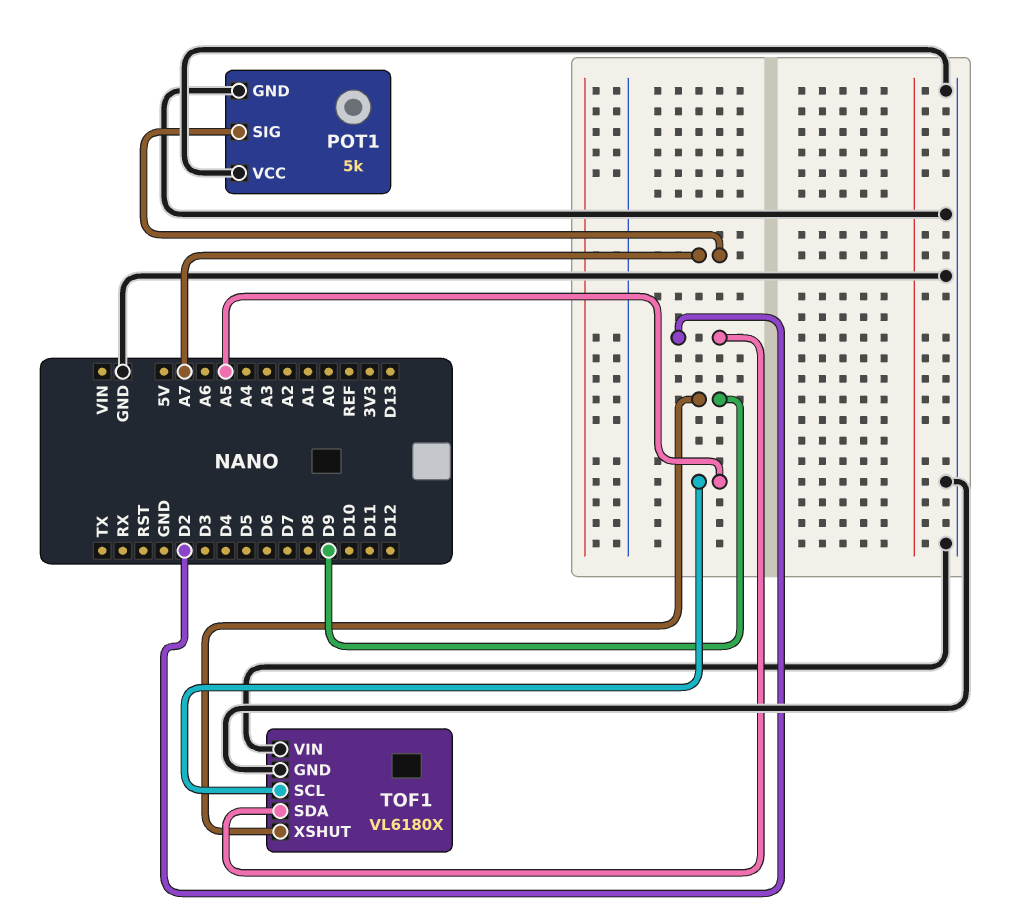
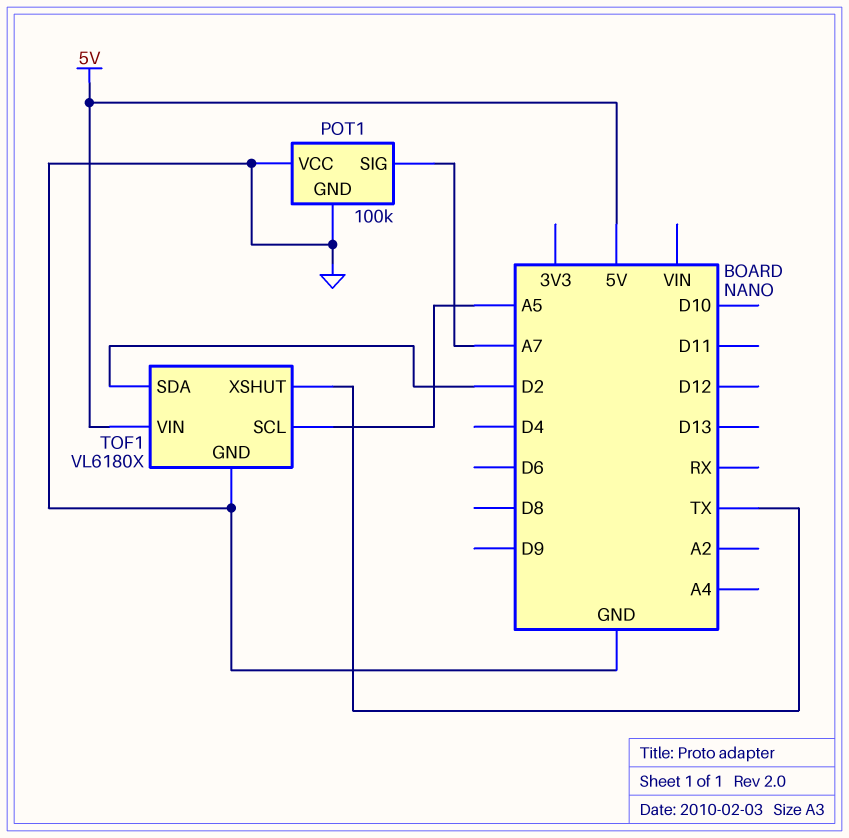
POT1: 5k -> 100k
TOF1 pin VIN: GND -> 5V
TOF1 pin XSHUT: D9 -> TX

